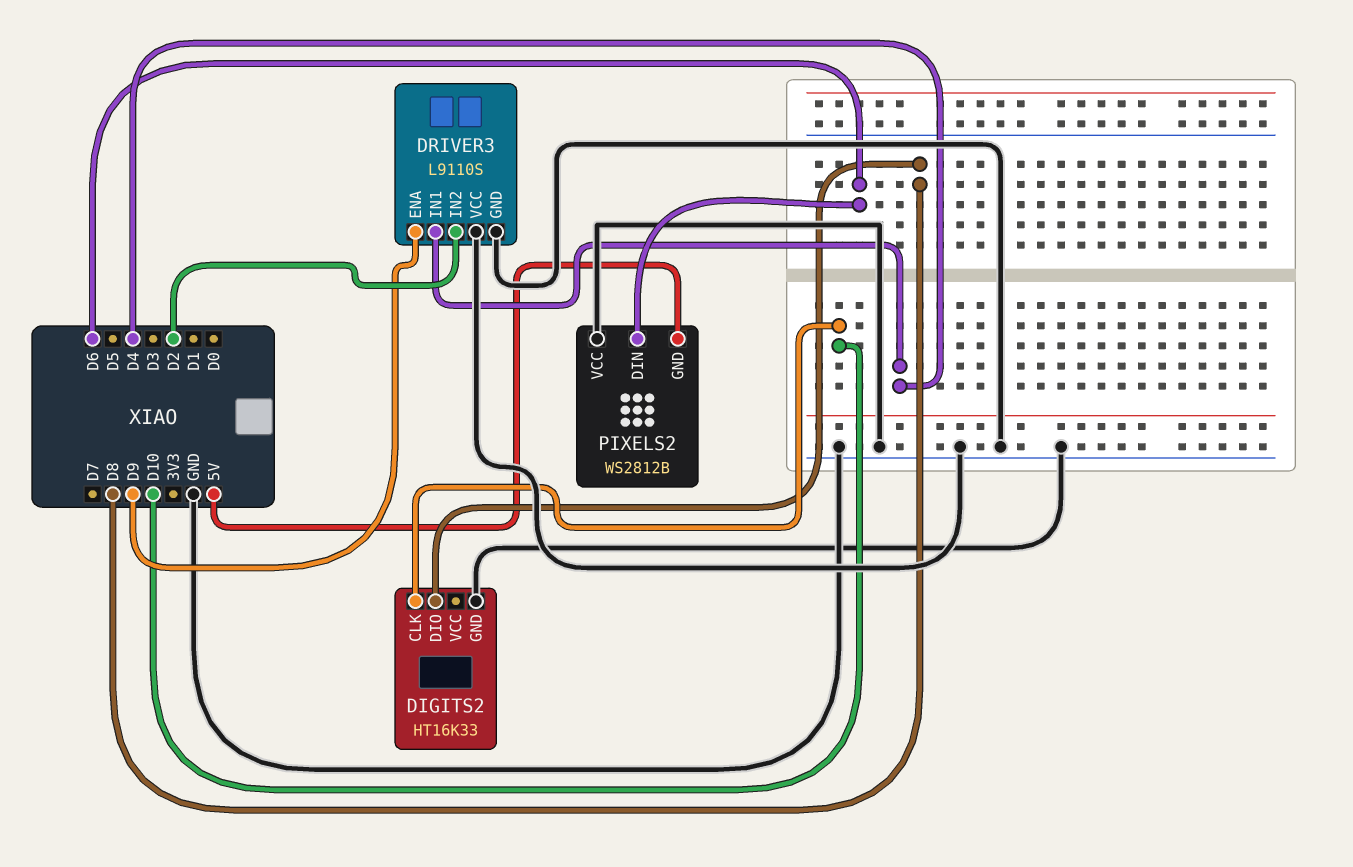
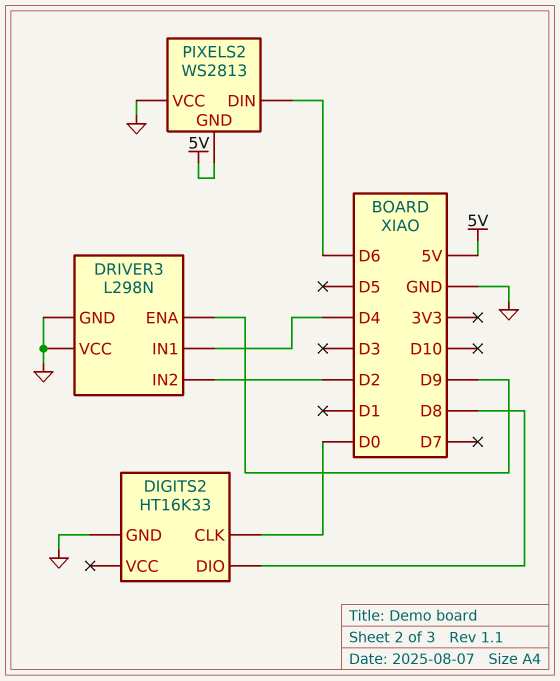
DIGITS2 pin CLK: D10 -> D0
DRIVER3: L9110S -> L298N
PIXELS2: WS2812B -> WS2813

